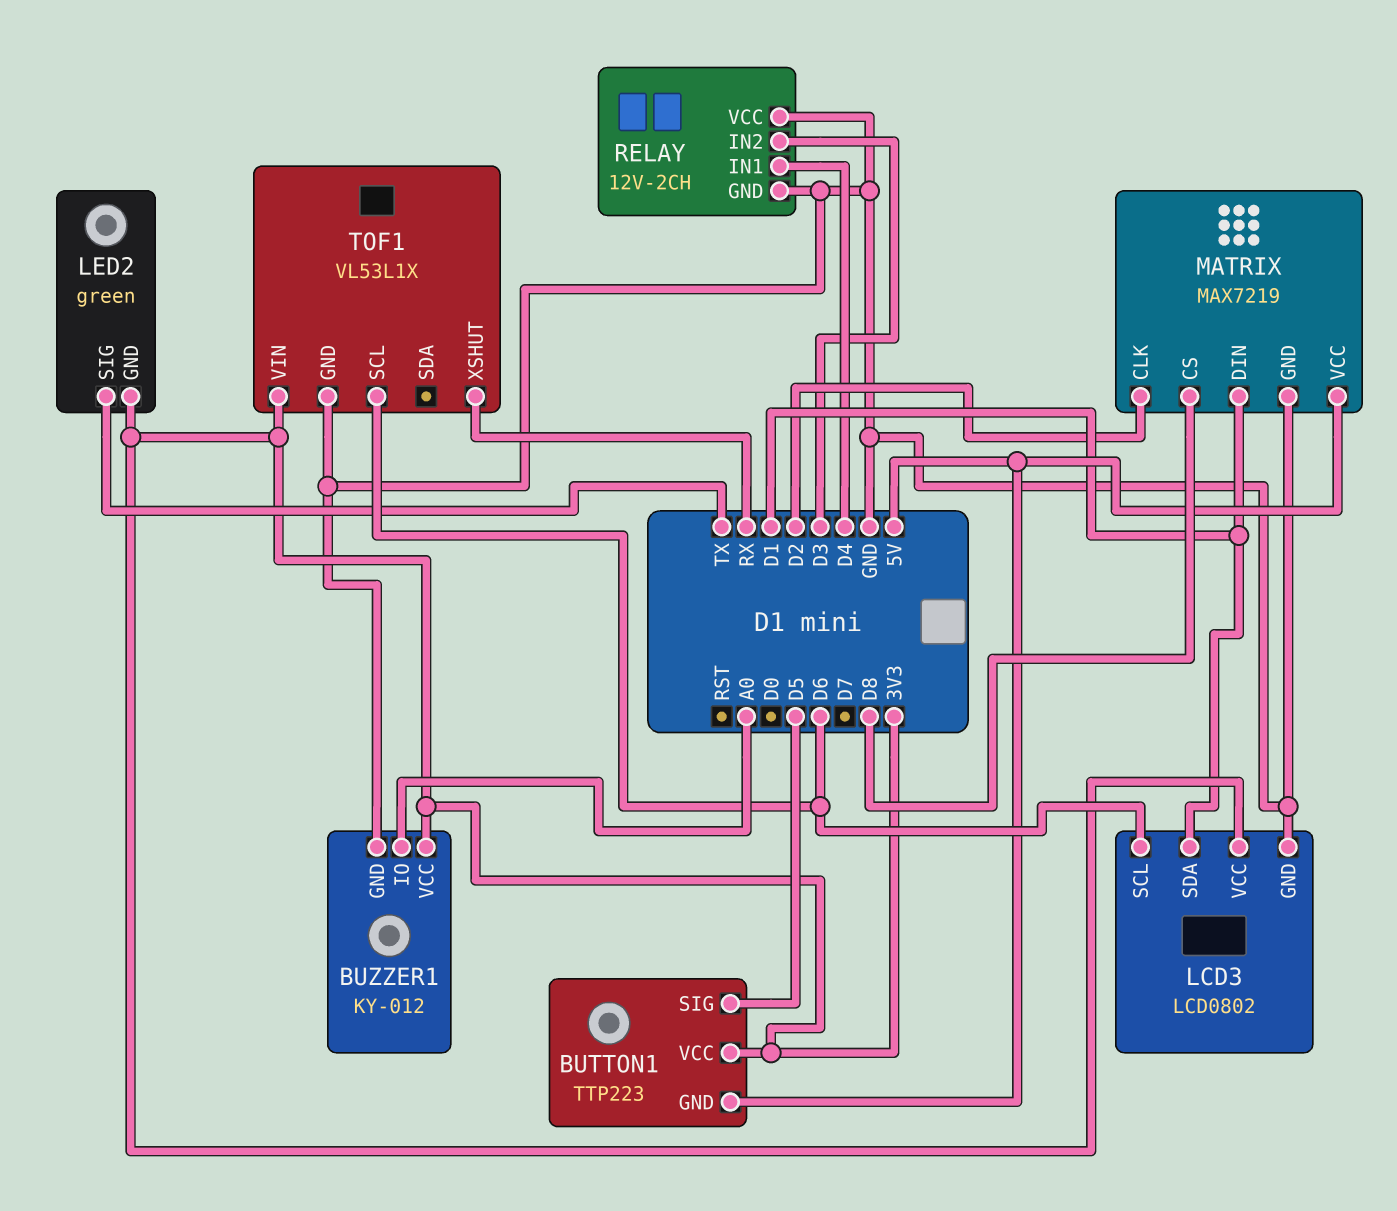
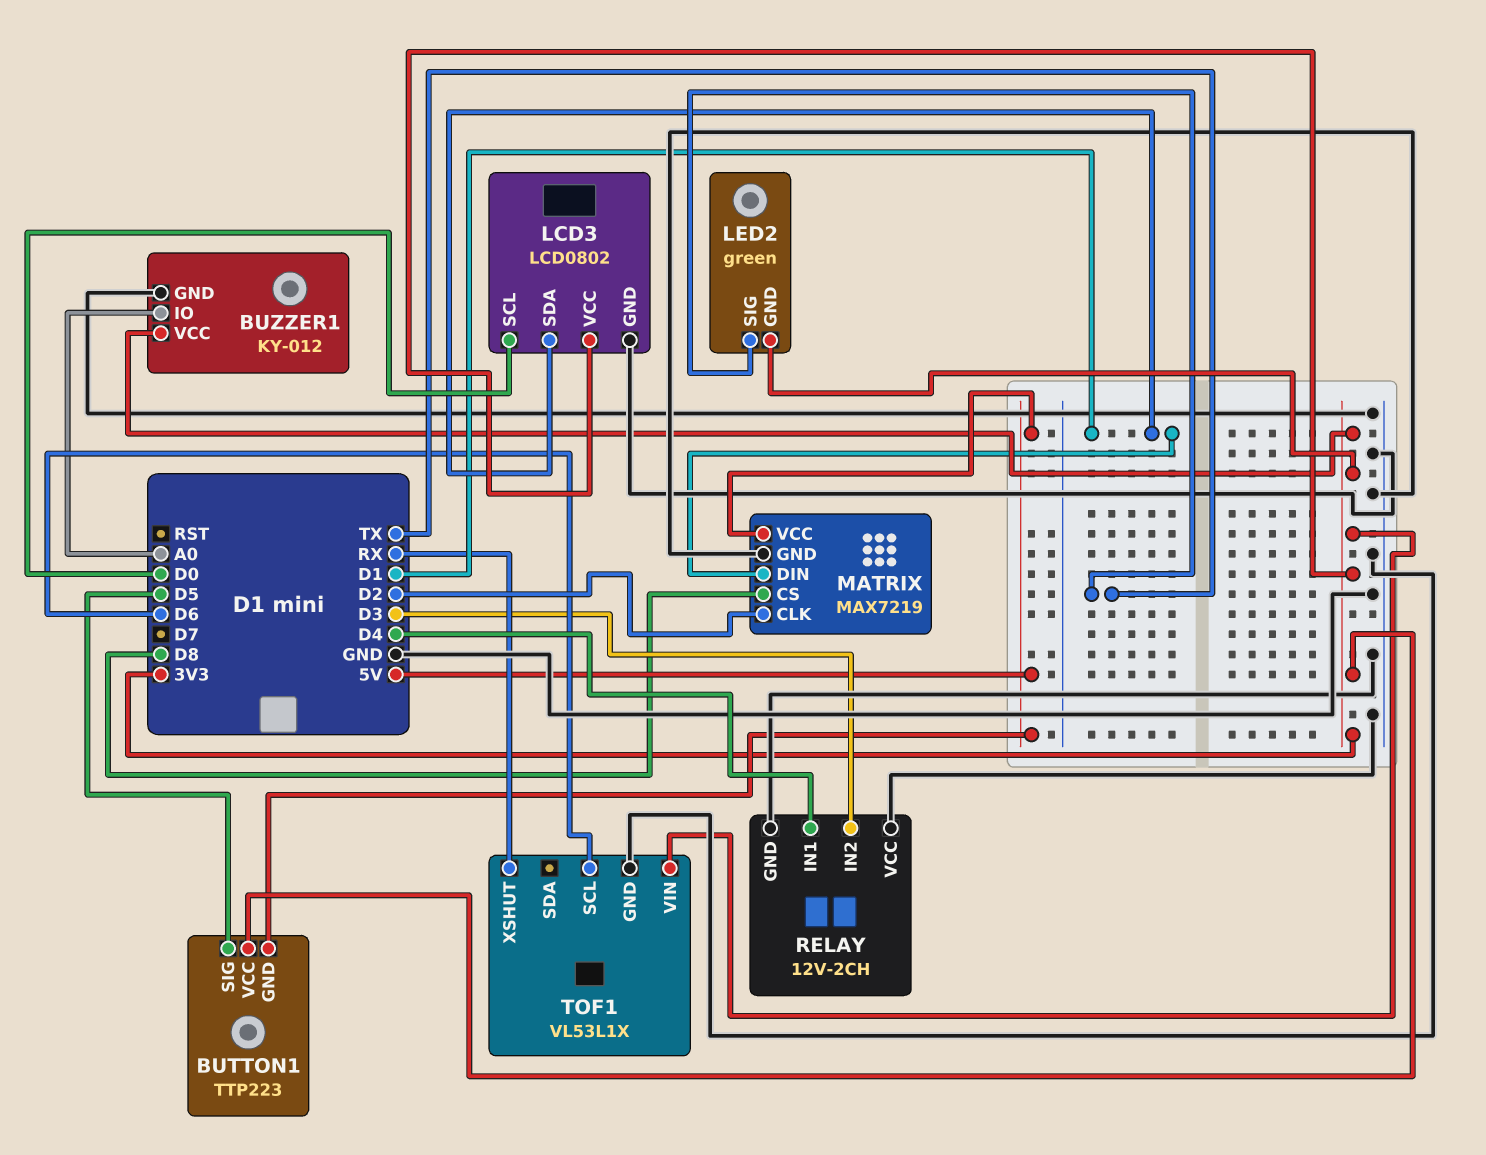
LCD3 pin SCL: D6 -> D0

